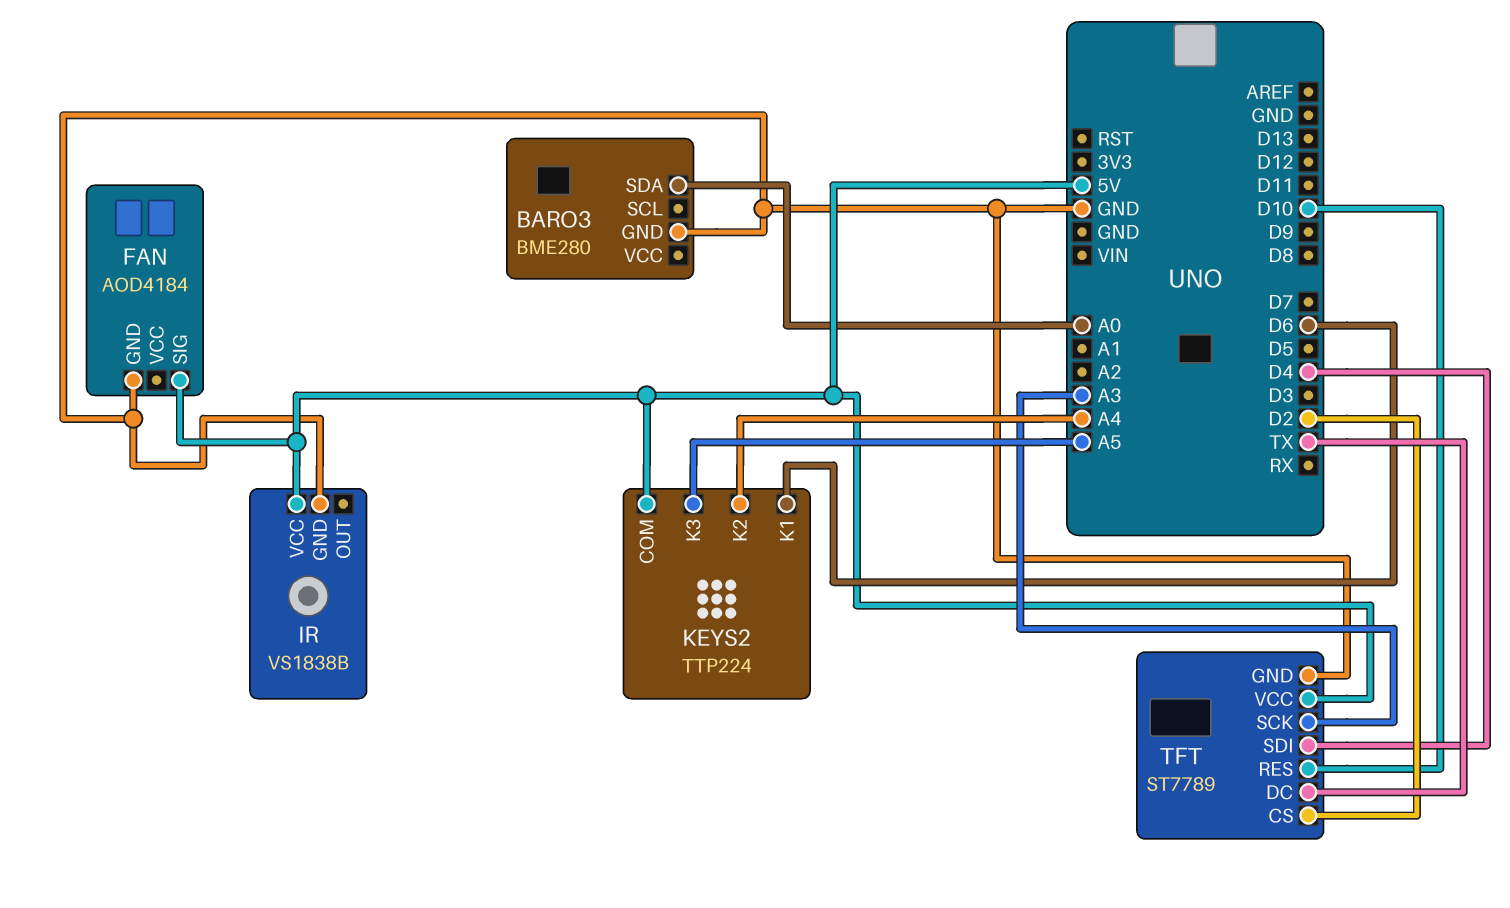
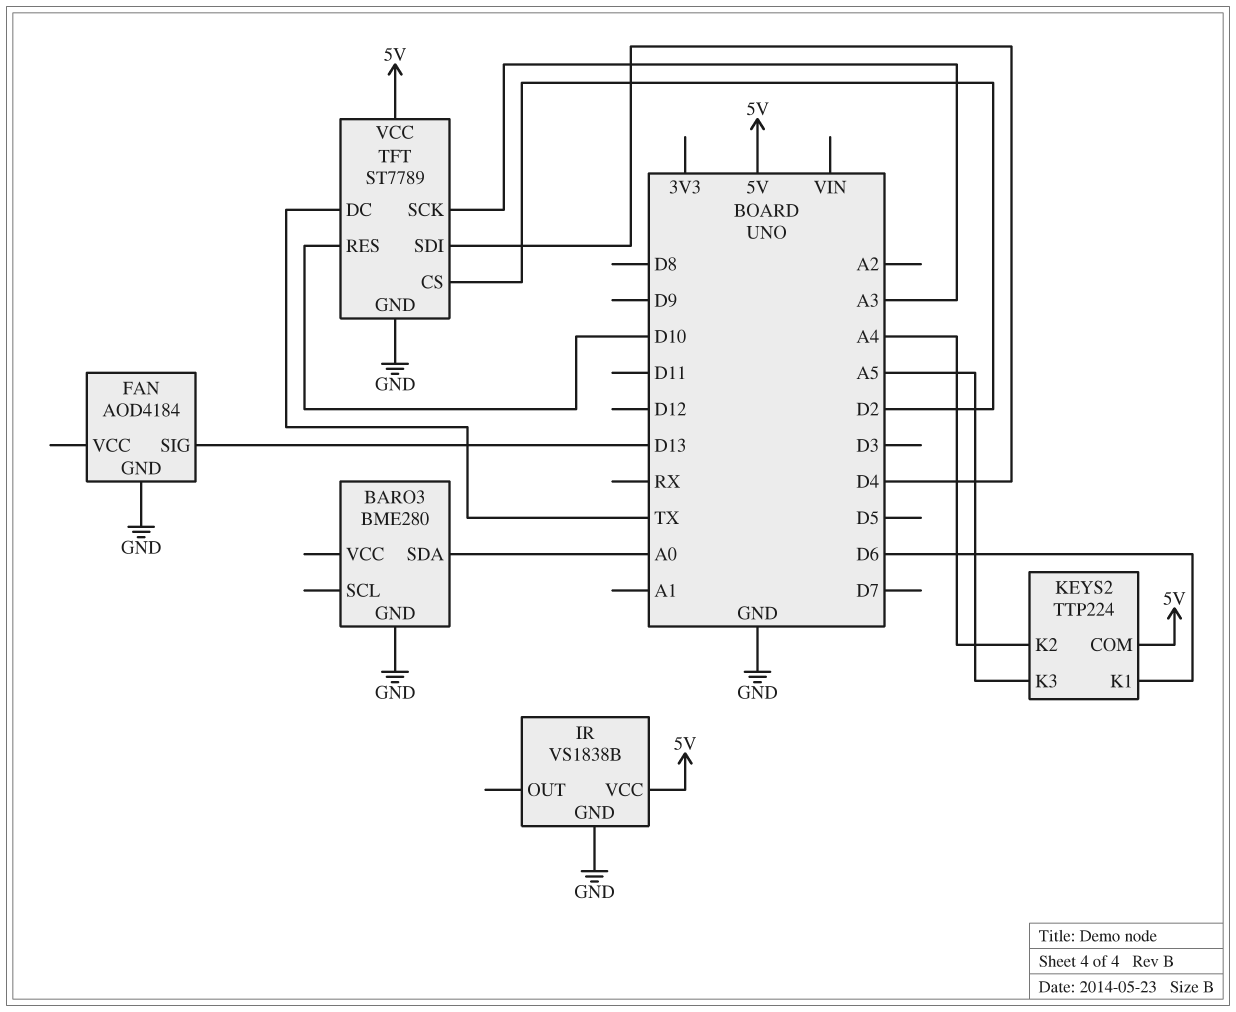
FAN pin SIG: 5V -> D13

